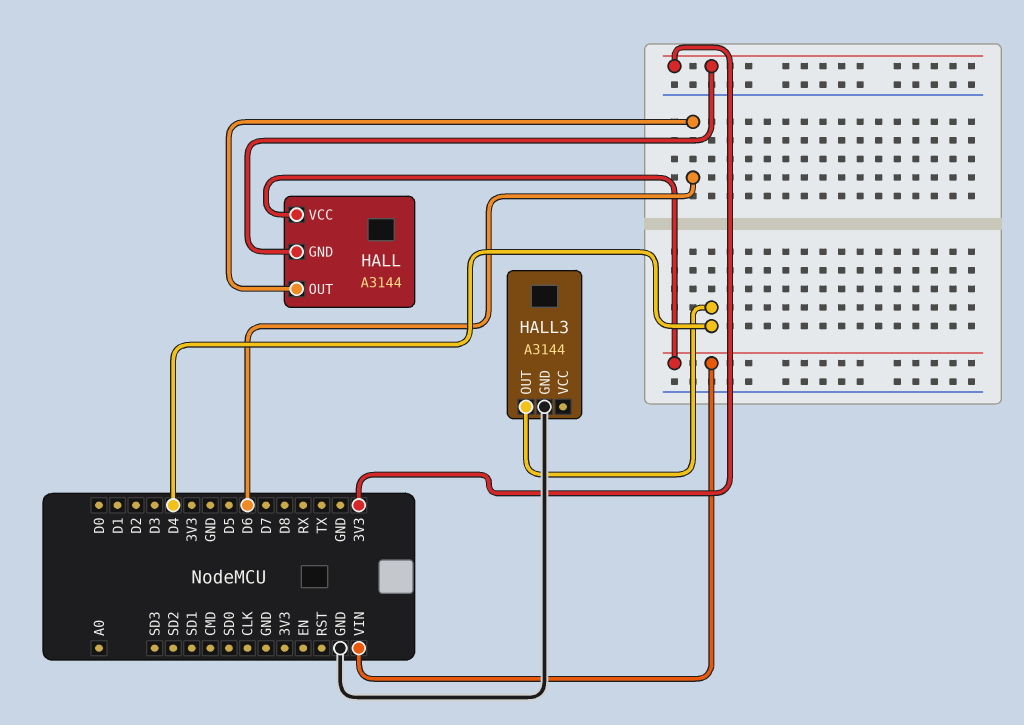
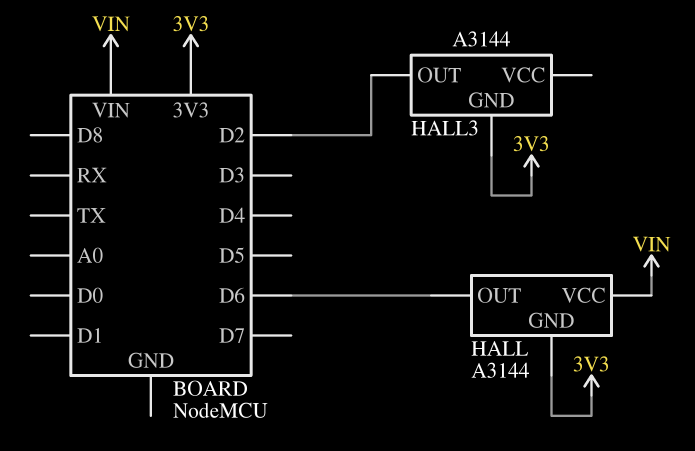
HALL3 pin GND: GND -> 3V3
HALL3 pin OUT: D4 -> D2

